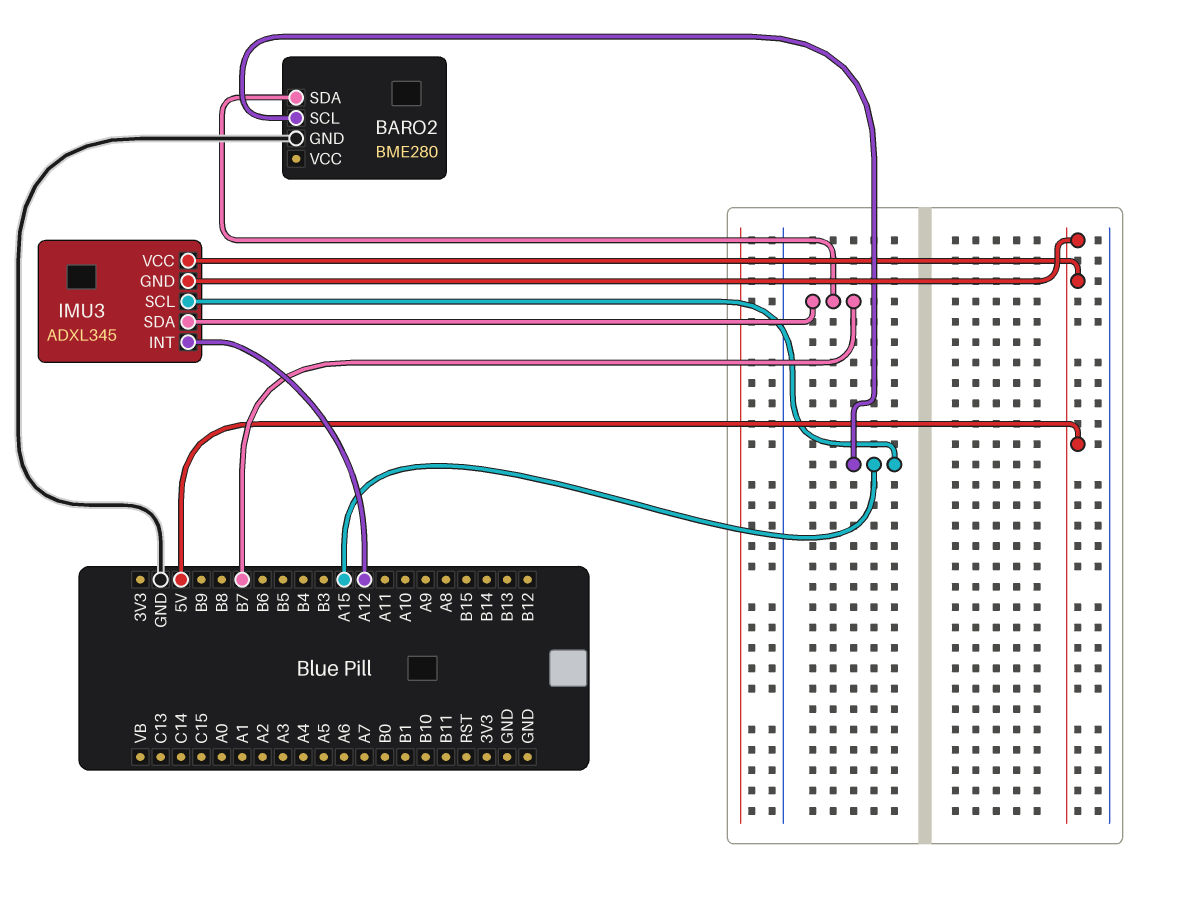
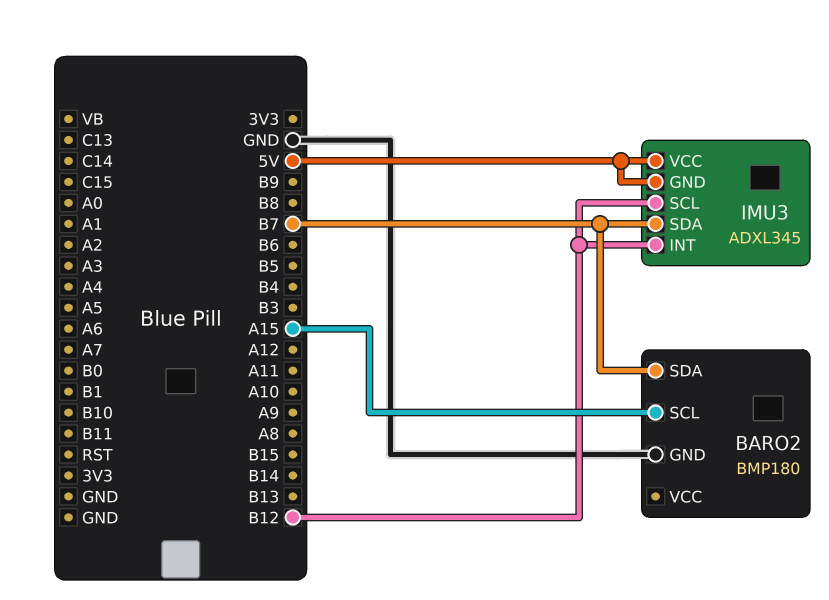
BARO2: BME280 -> BMP180
IMU3 pin INT: A12 -> B12
IMU3 pin SCL: A15 -> B12

